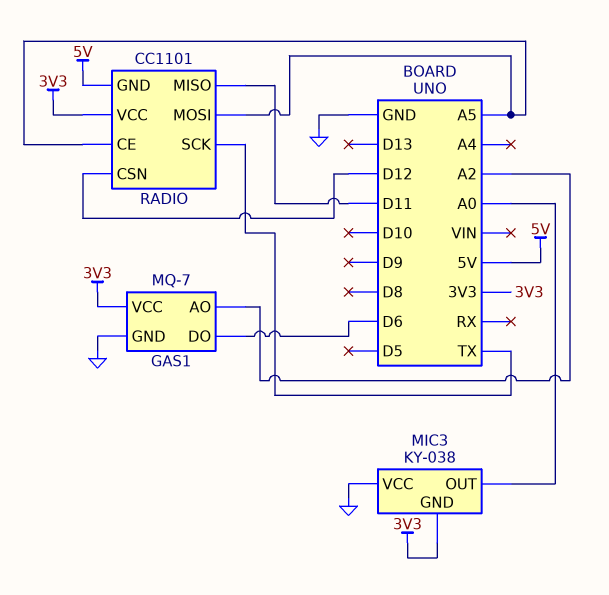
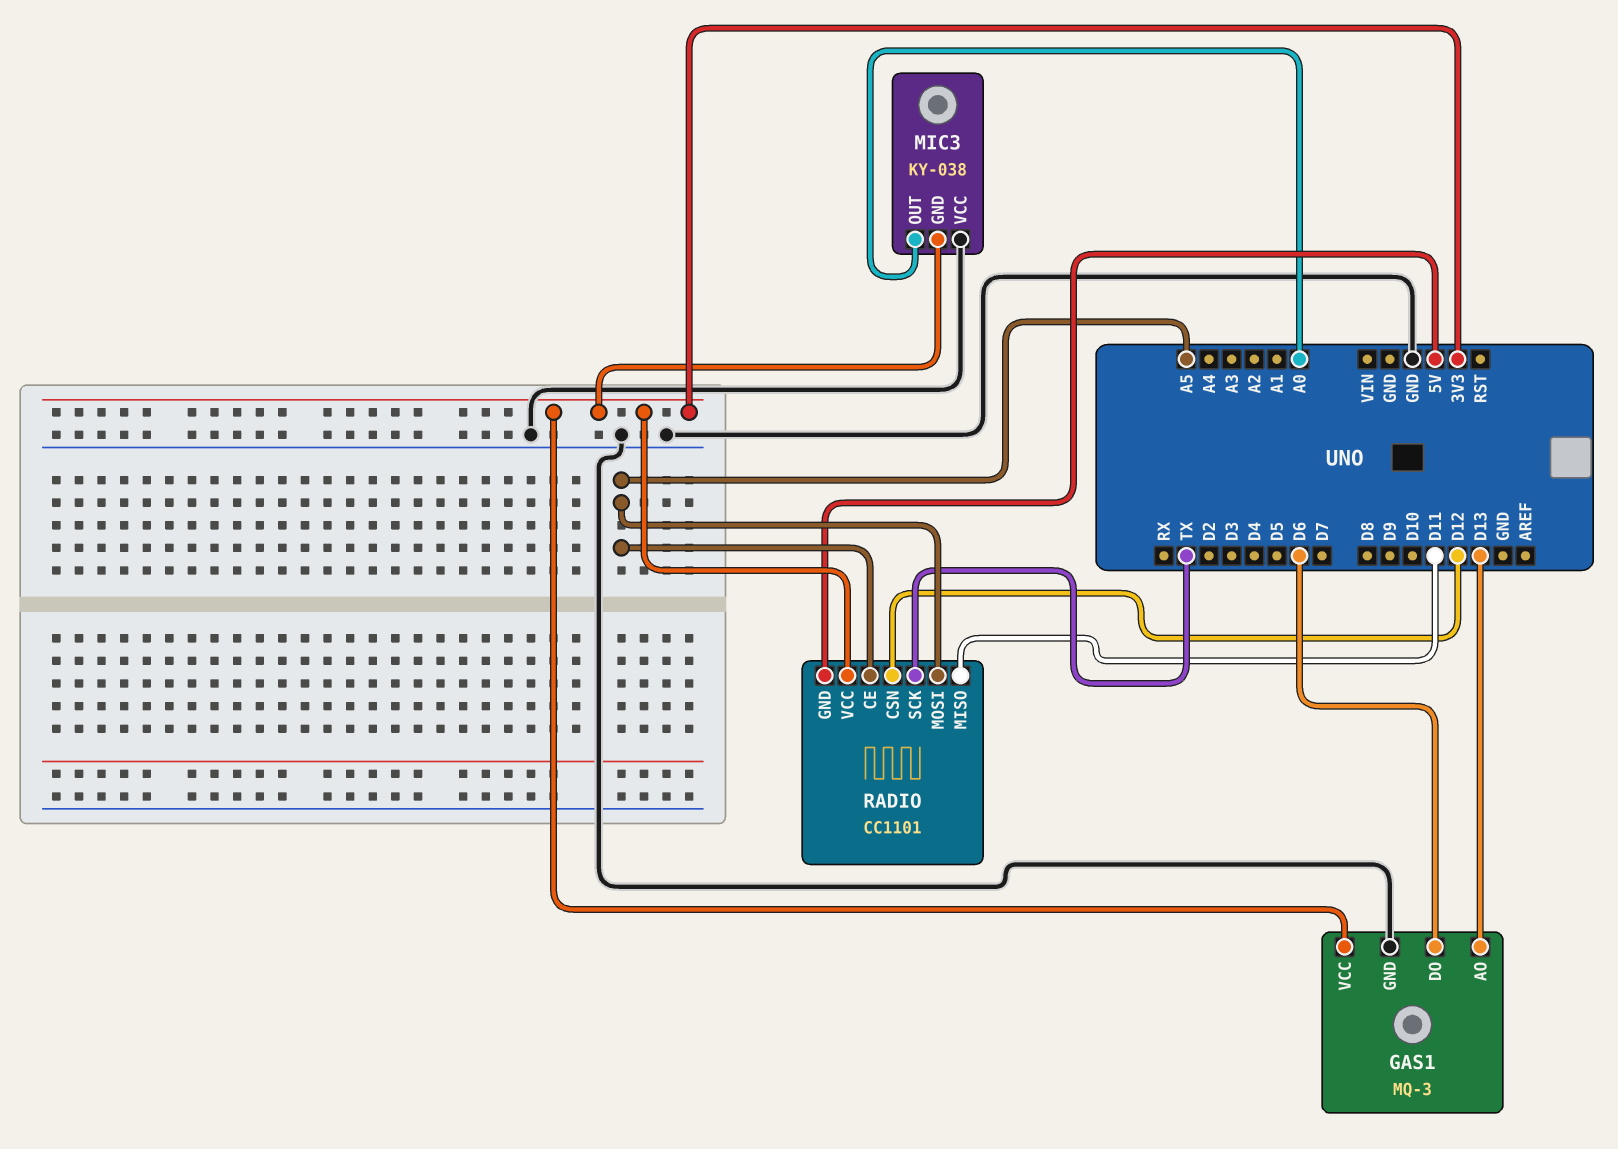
GAS1: MQ-7 -> MQ-3
GAS1 pin AO: A2 -> D13

